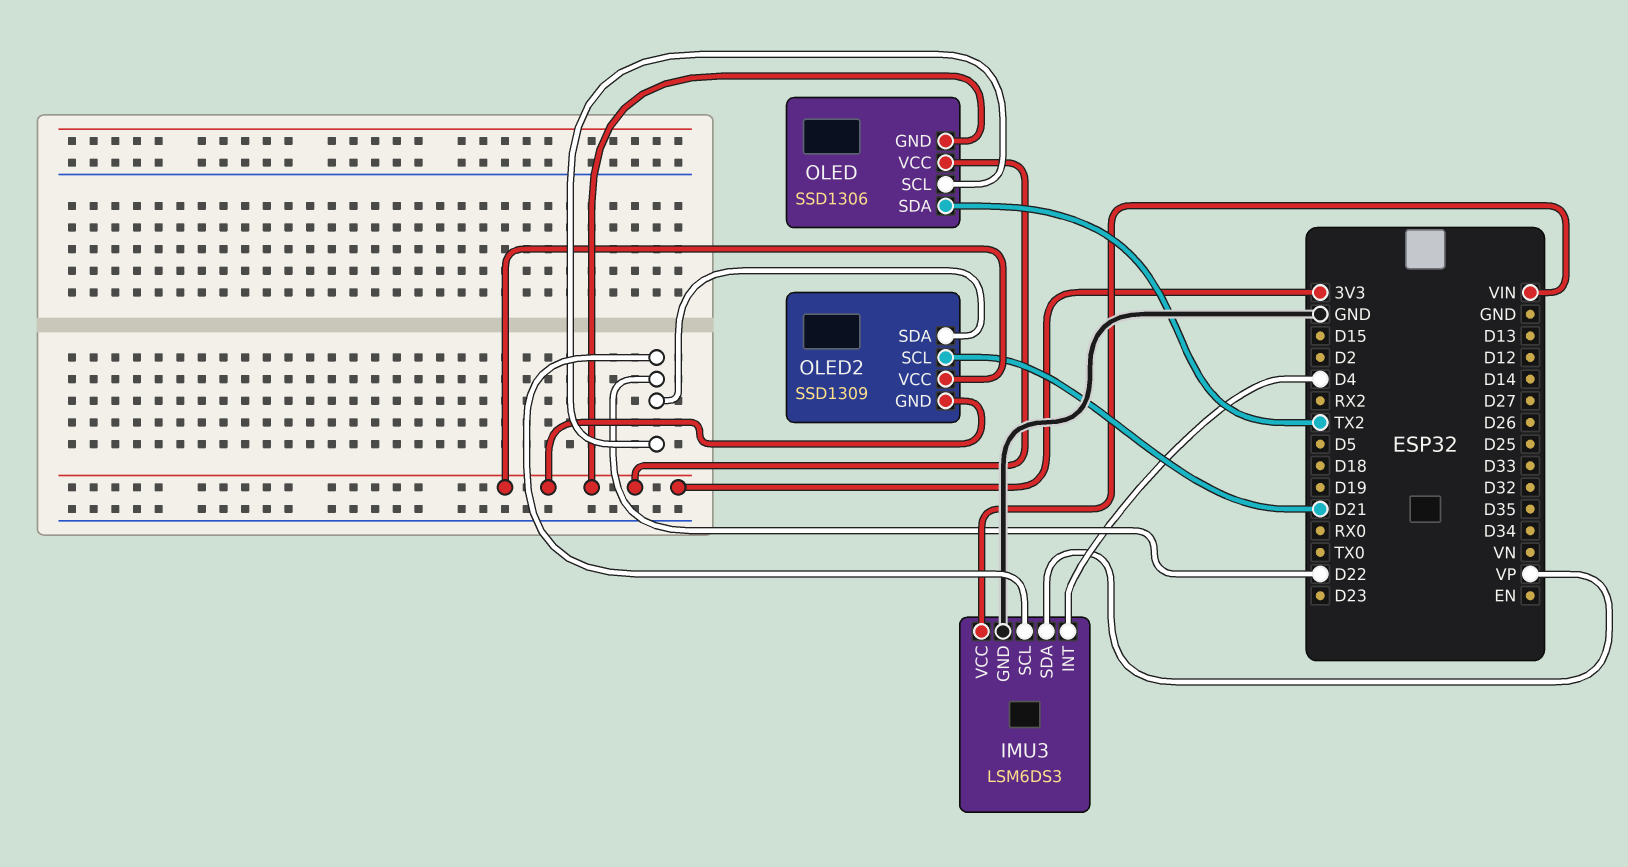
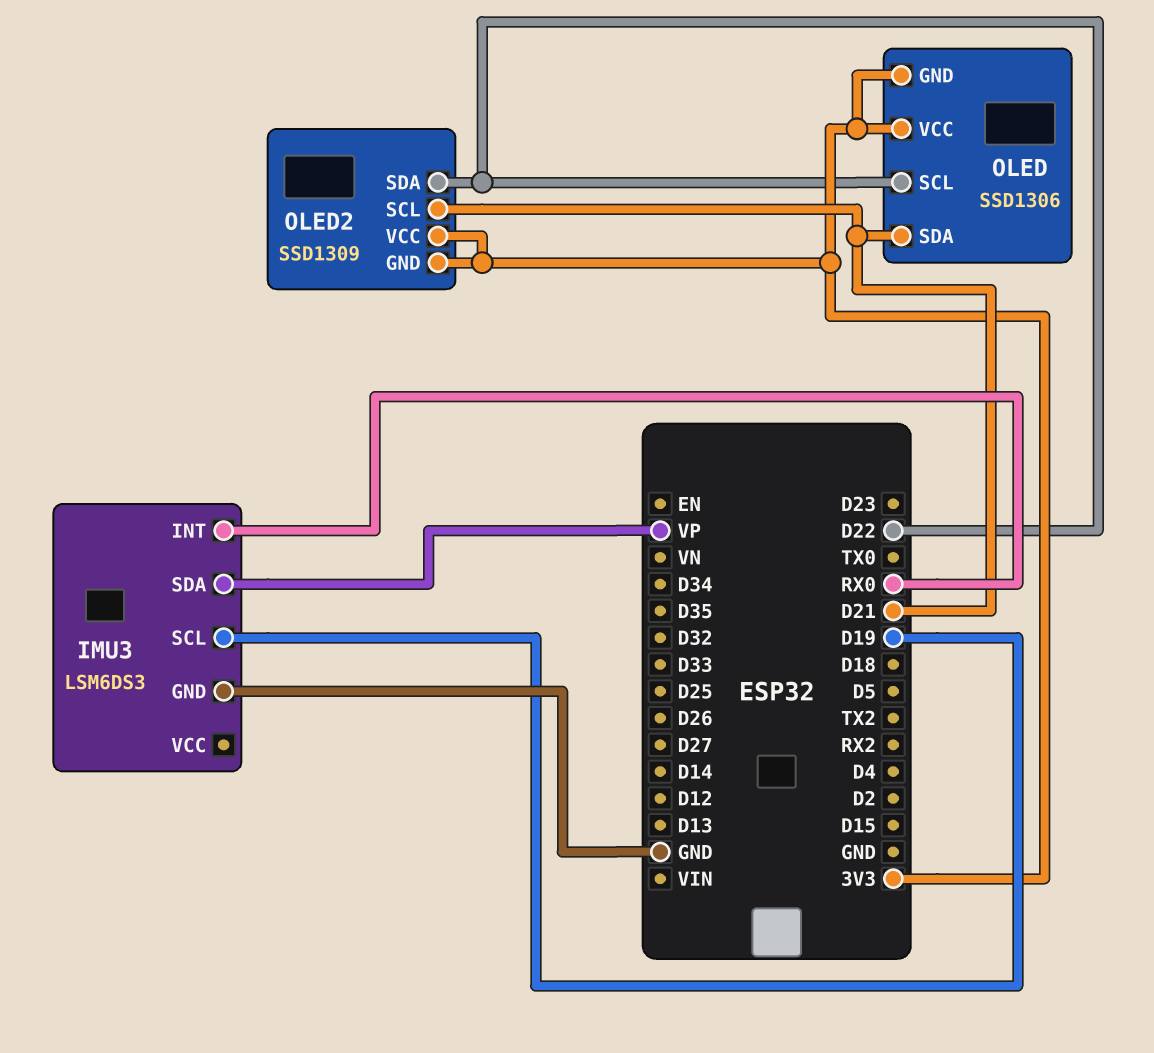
IMU3 pin INT: D4 -> RX0
IMU3 pin SCL: D22 -> D19
IMU3 pin VCC: VIN -> none
OLED pin SDA: TX2 -> D21

